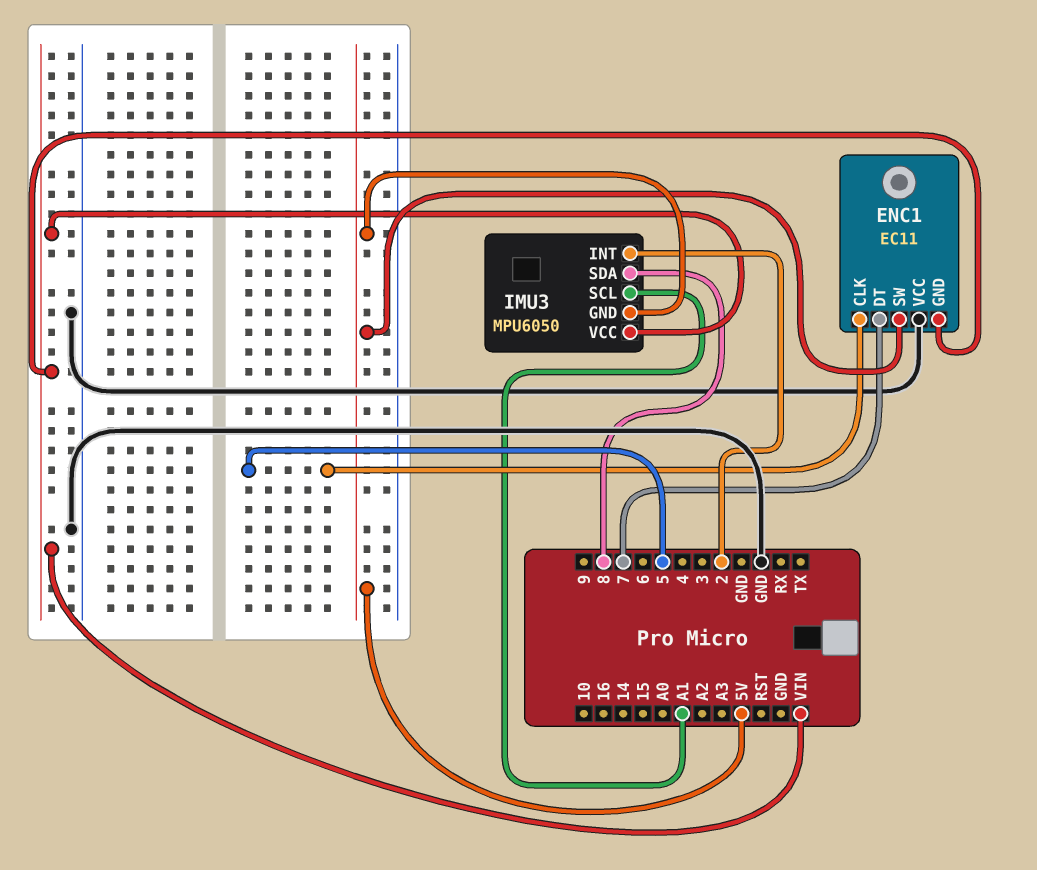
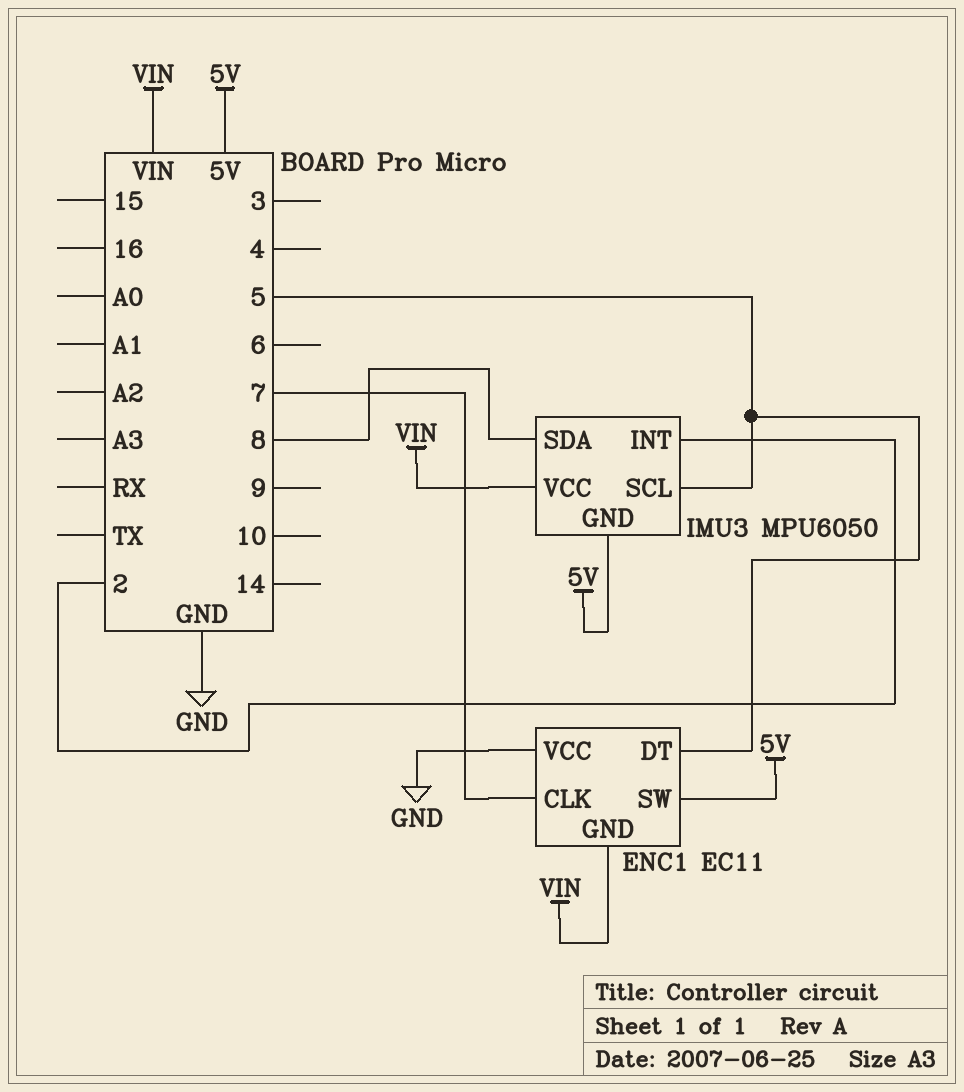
ENC1 pin CLK: 5 -> 7
ENC1 pin DT: 7 -> 5
IMU3 pin SCL: A1 -> 5

